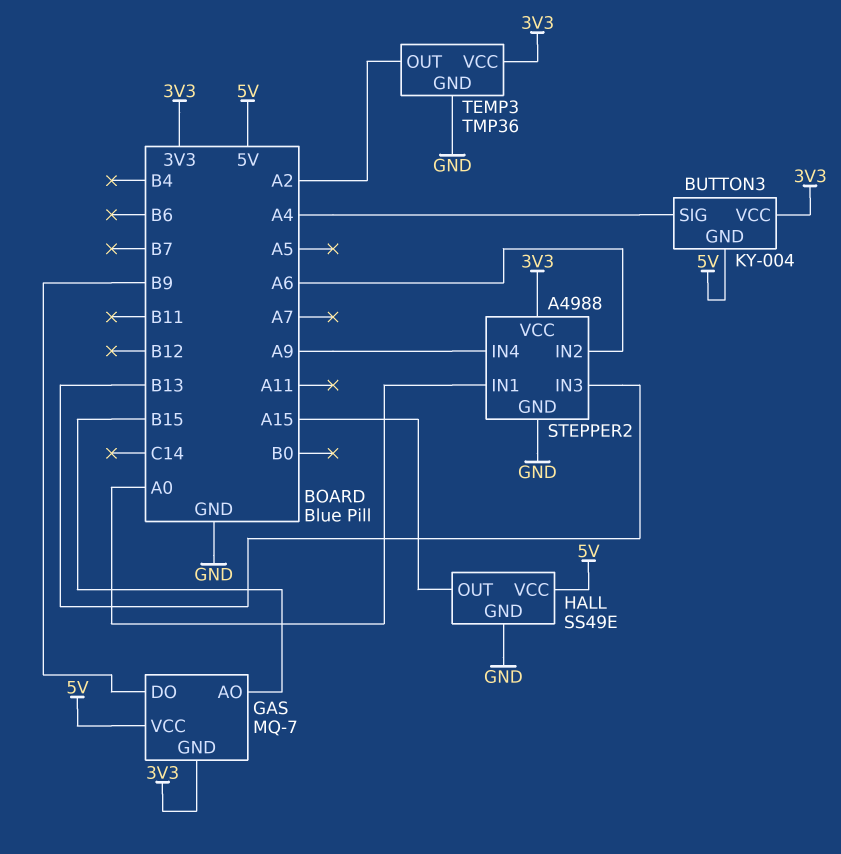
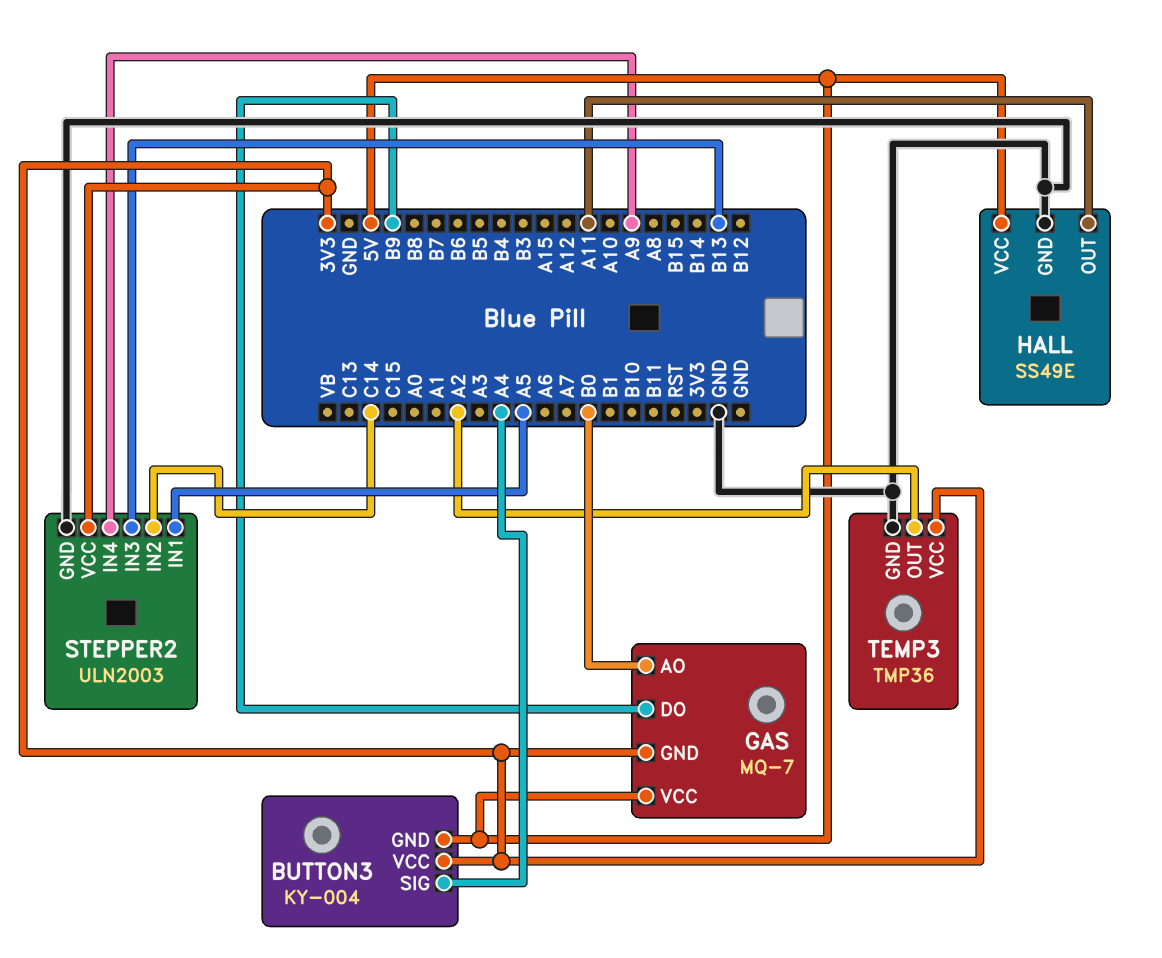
GAS pin AO: B15 -> B0
HALL pin OUT: A15 -> A11
STEPPER2: A4988 -> ULN2003
STEPPER2 pin IN1: A0 -> A5
STEPPER2 pin IN2: A6 -> C14

